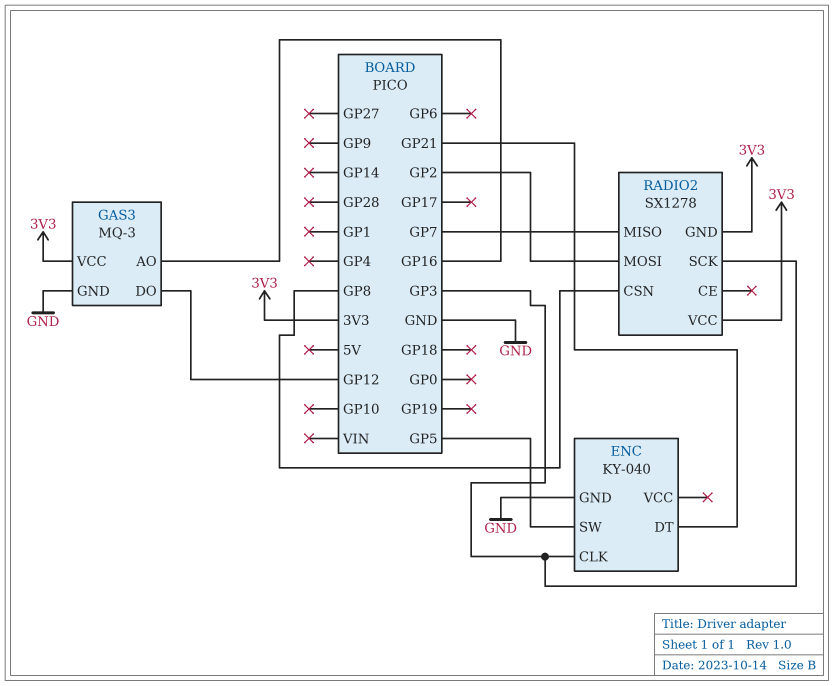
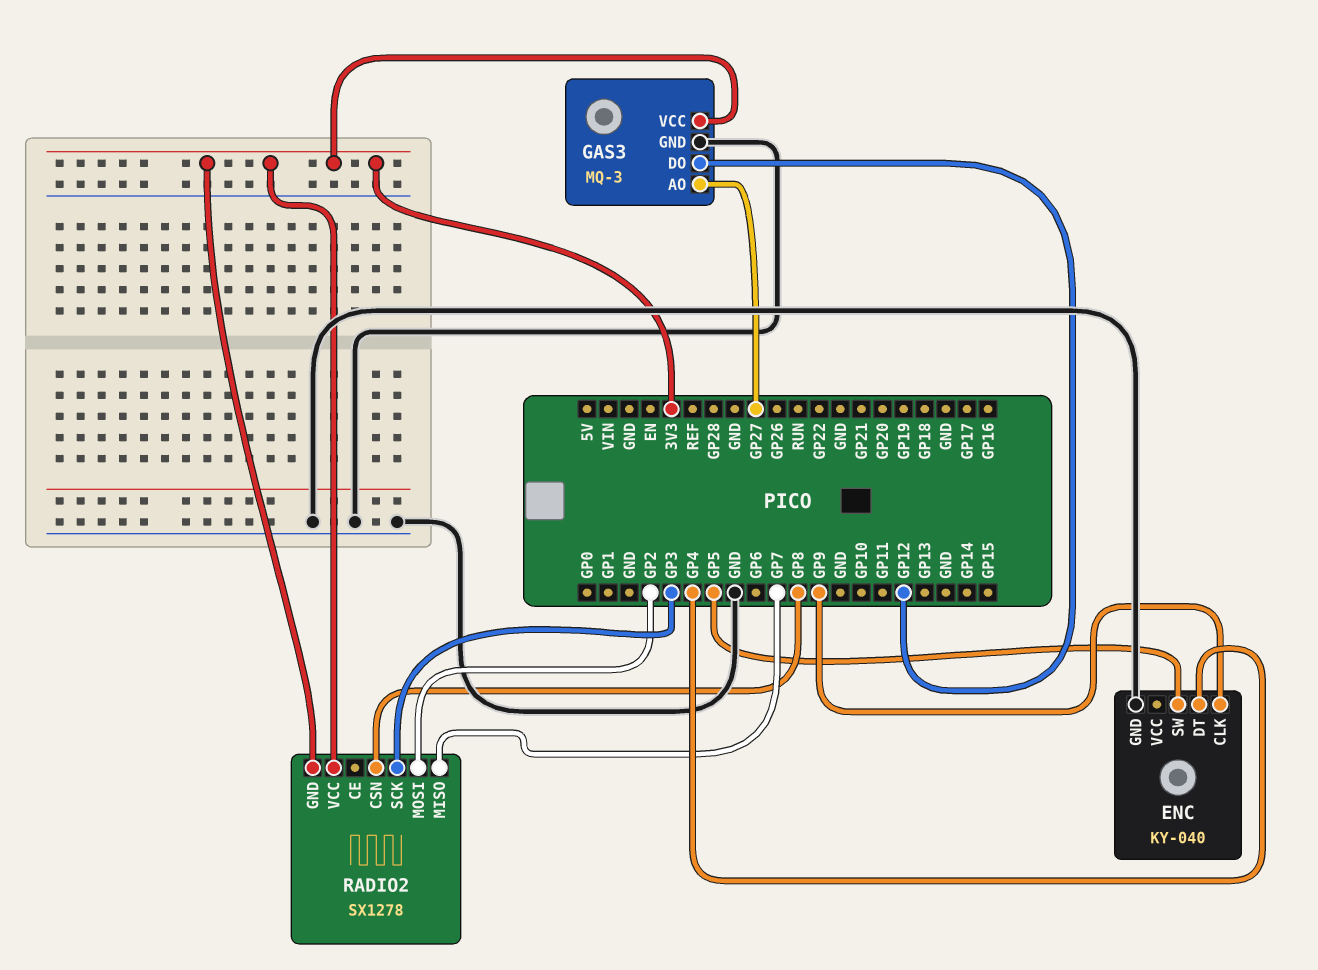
ENC pin CLK: GP3 -> GP9
ENC pin DT: GP21 -> GP4
GAS3 pin AO: GP16 -> GP27

